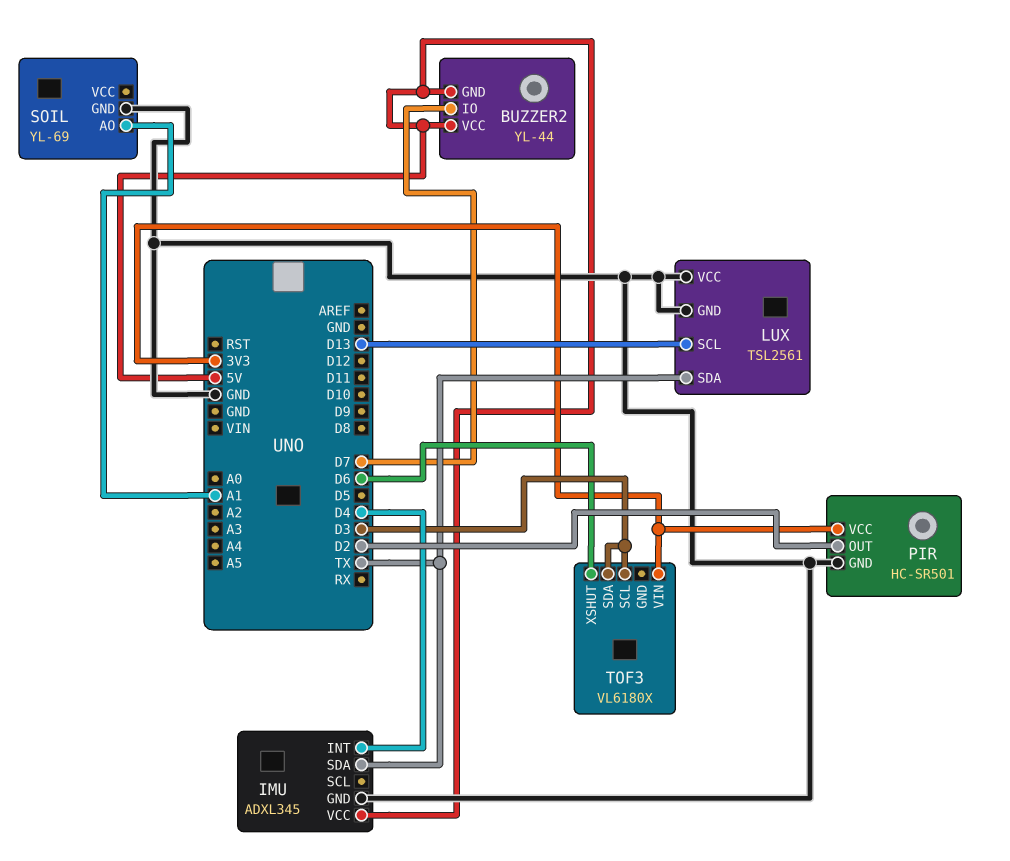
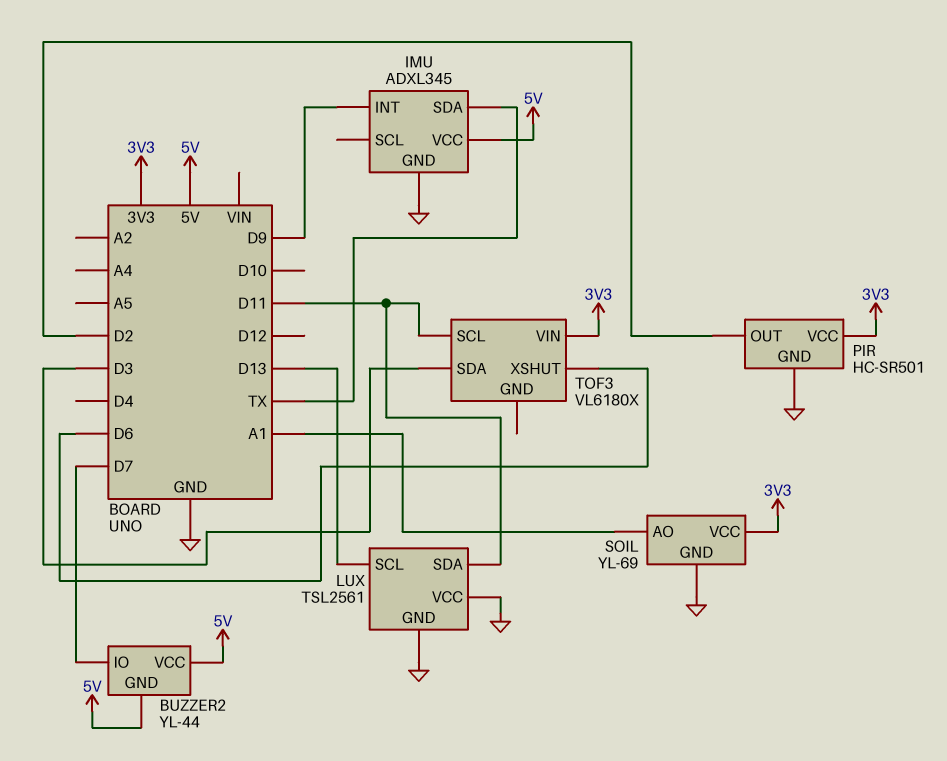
IMU pin INT: D4 -> D9
LUX pin SDA: TX -> D11
SOIL pin VCC: none -> 3V3
TOF3 pin SCL: D3 -> D11

